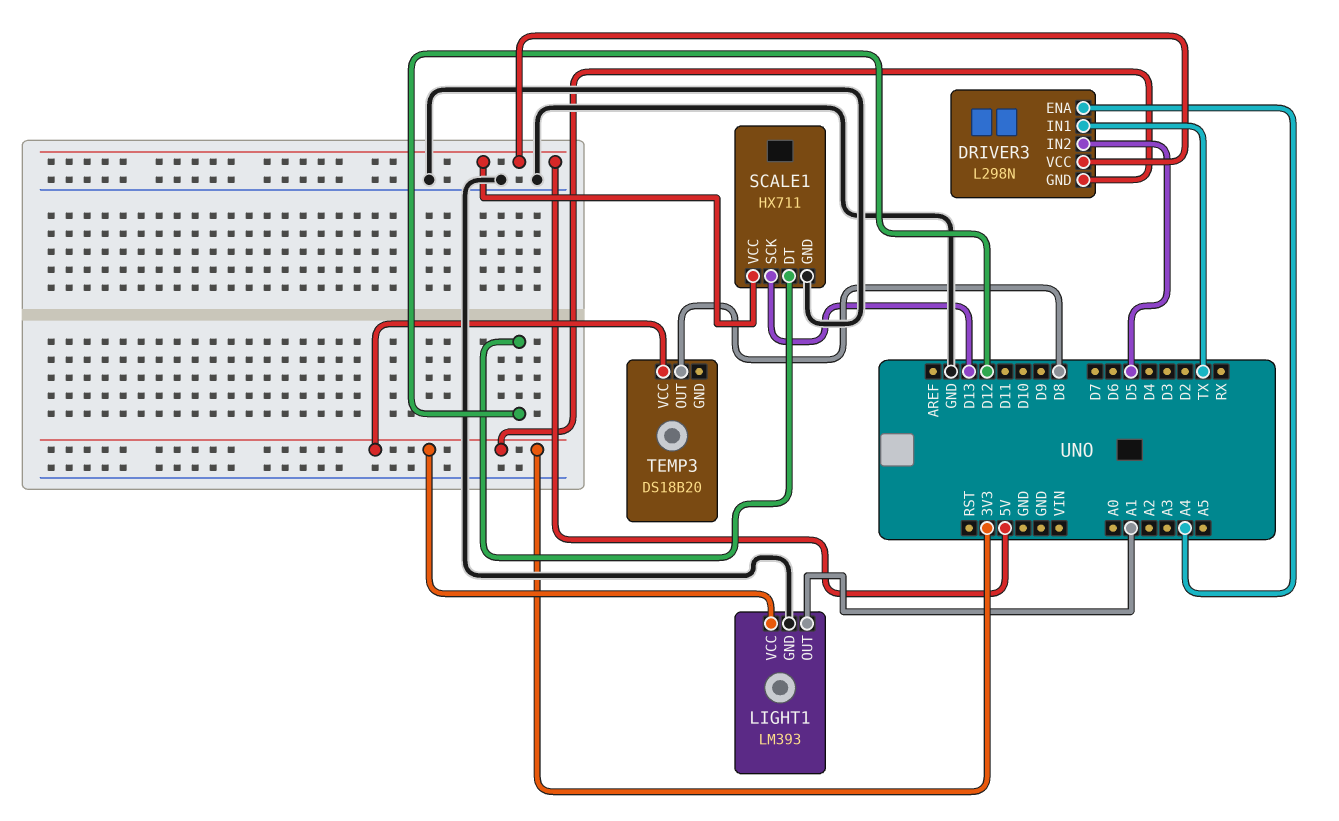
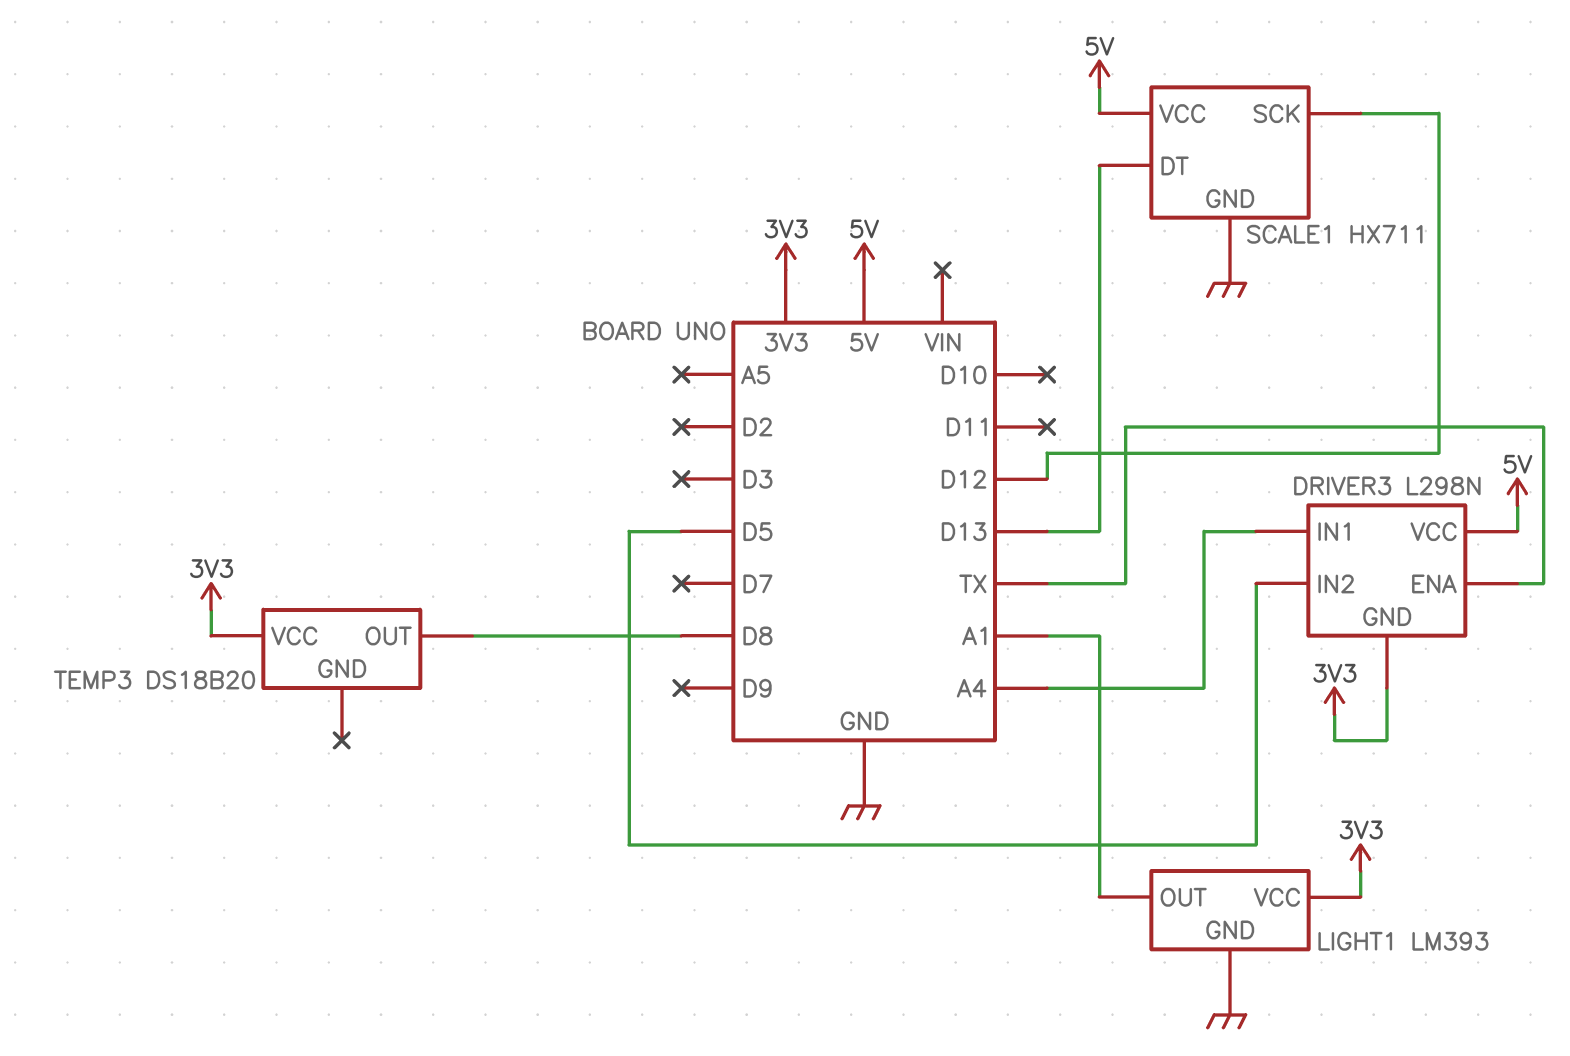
DRIVER3 pin ENA: A4 -> TX
DRIVER3 pin IN1: TX -> A4
SCALE1 pin DT: D12 -> D13
SCALE1 pin SCK: D13 -> D12

